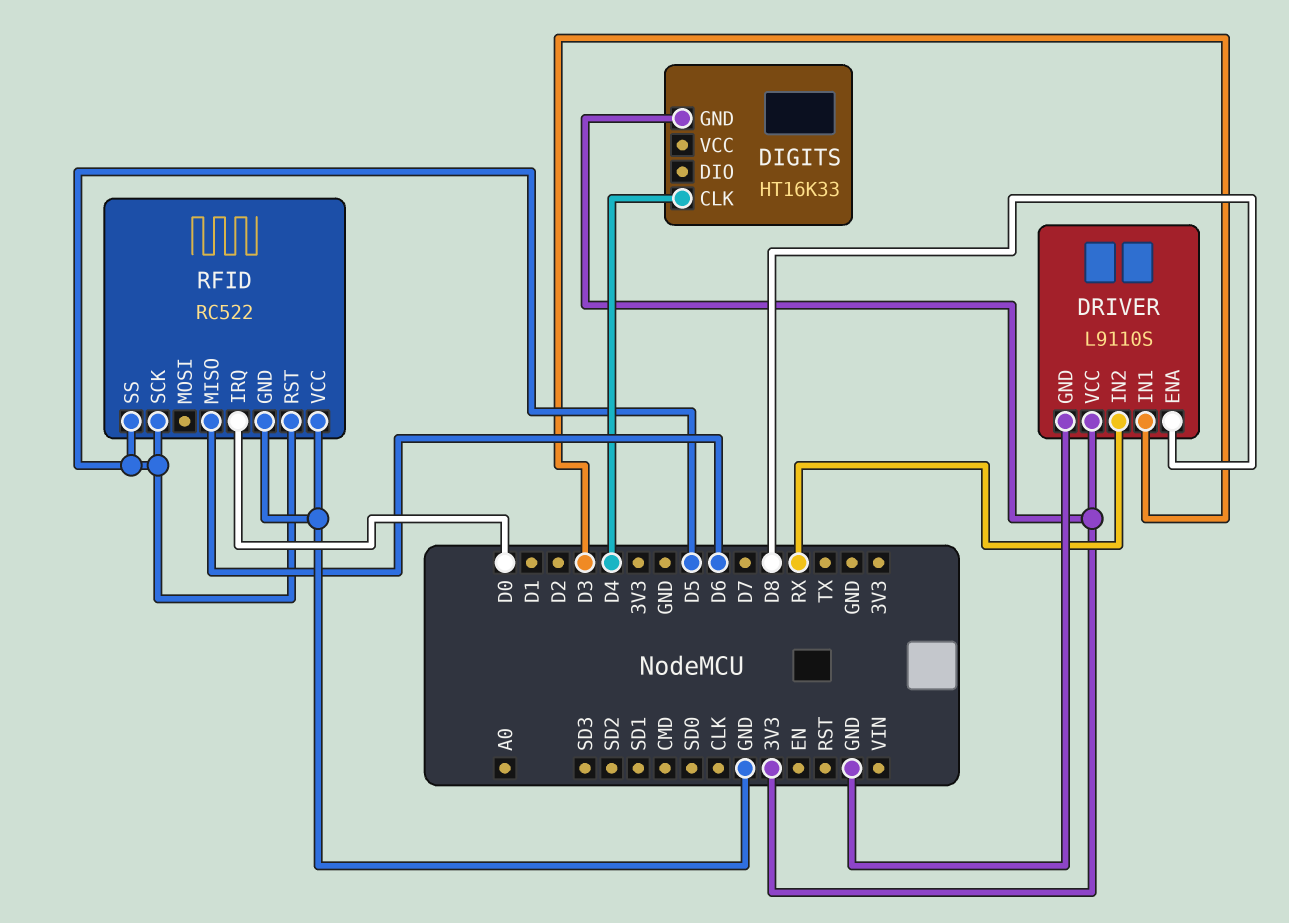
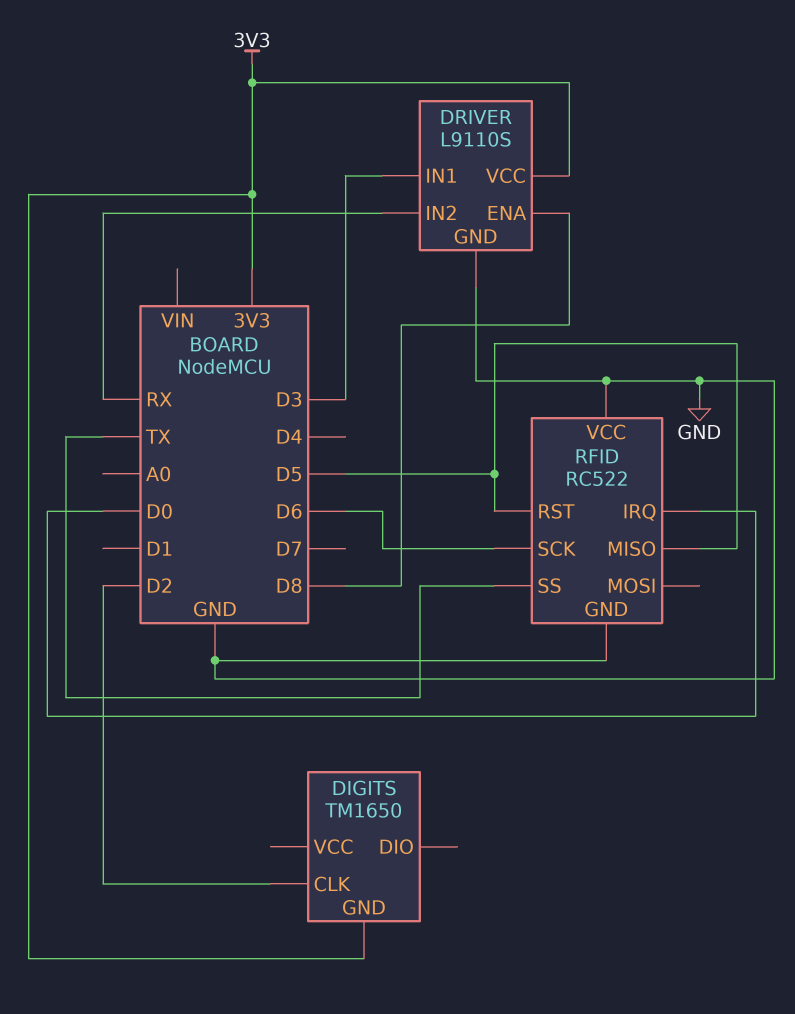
DIGITS: HT16K33 -> TM1650
DIGITS pin CLK: D4 -> D2
RFID pin MISO: D6 -> D5
RFID pin SCK: D5 -> D6
RFID pin SS: D5 -> TX

